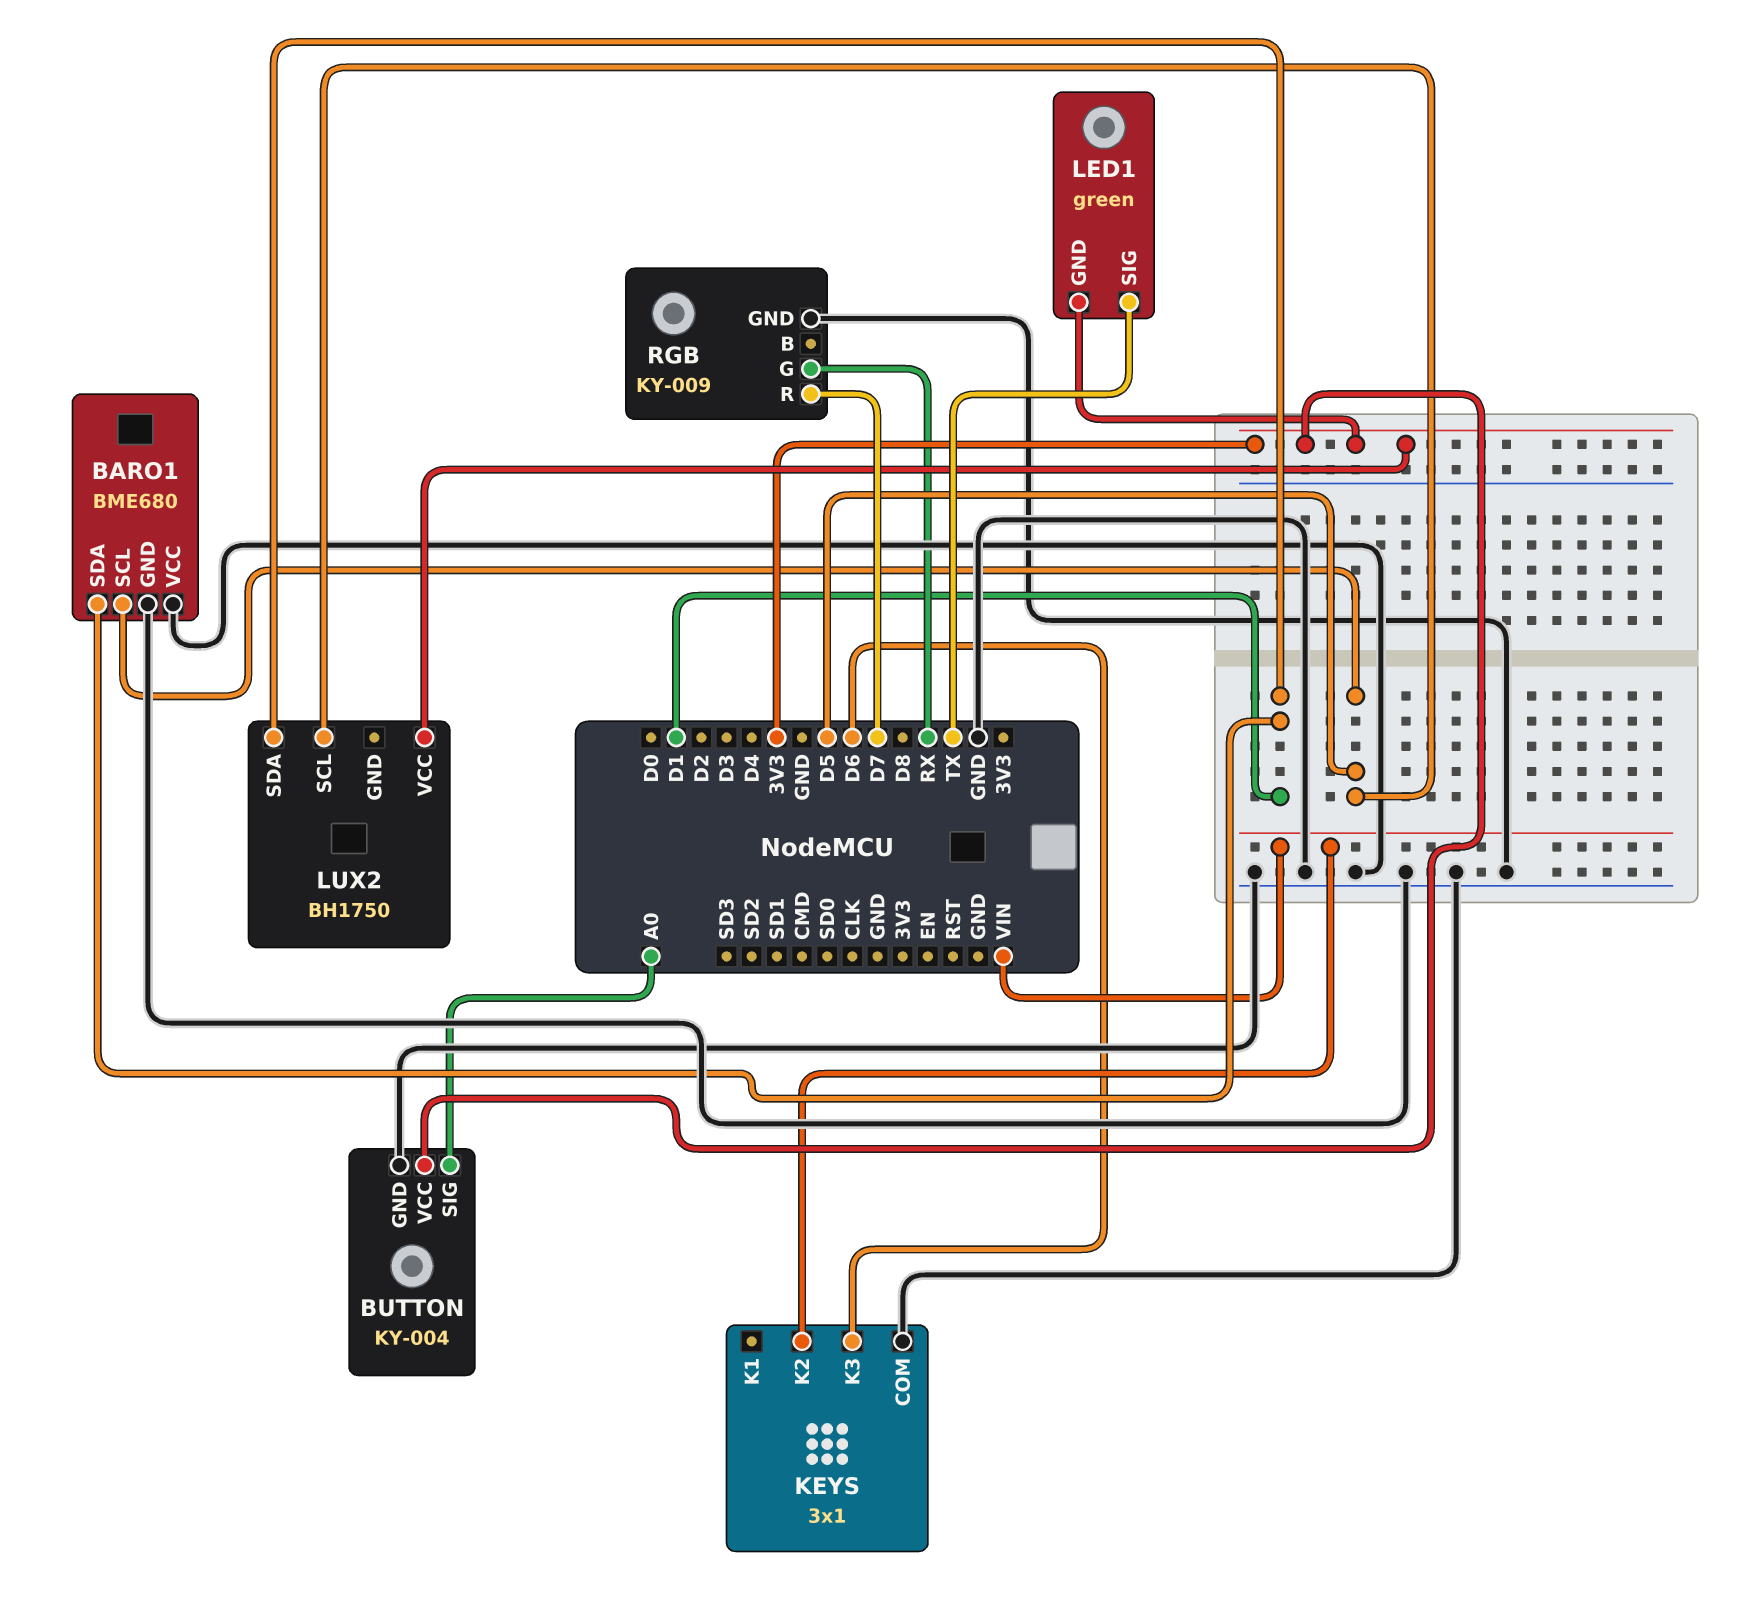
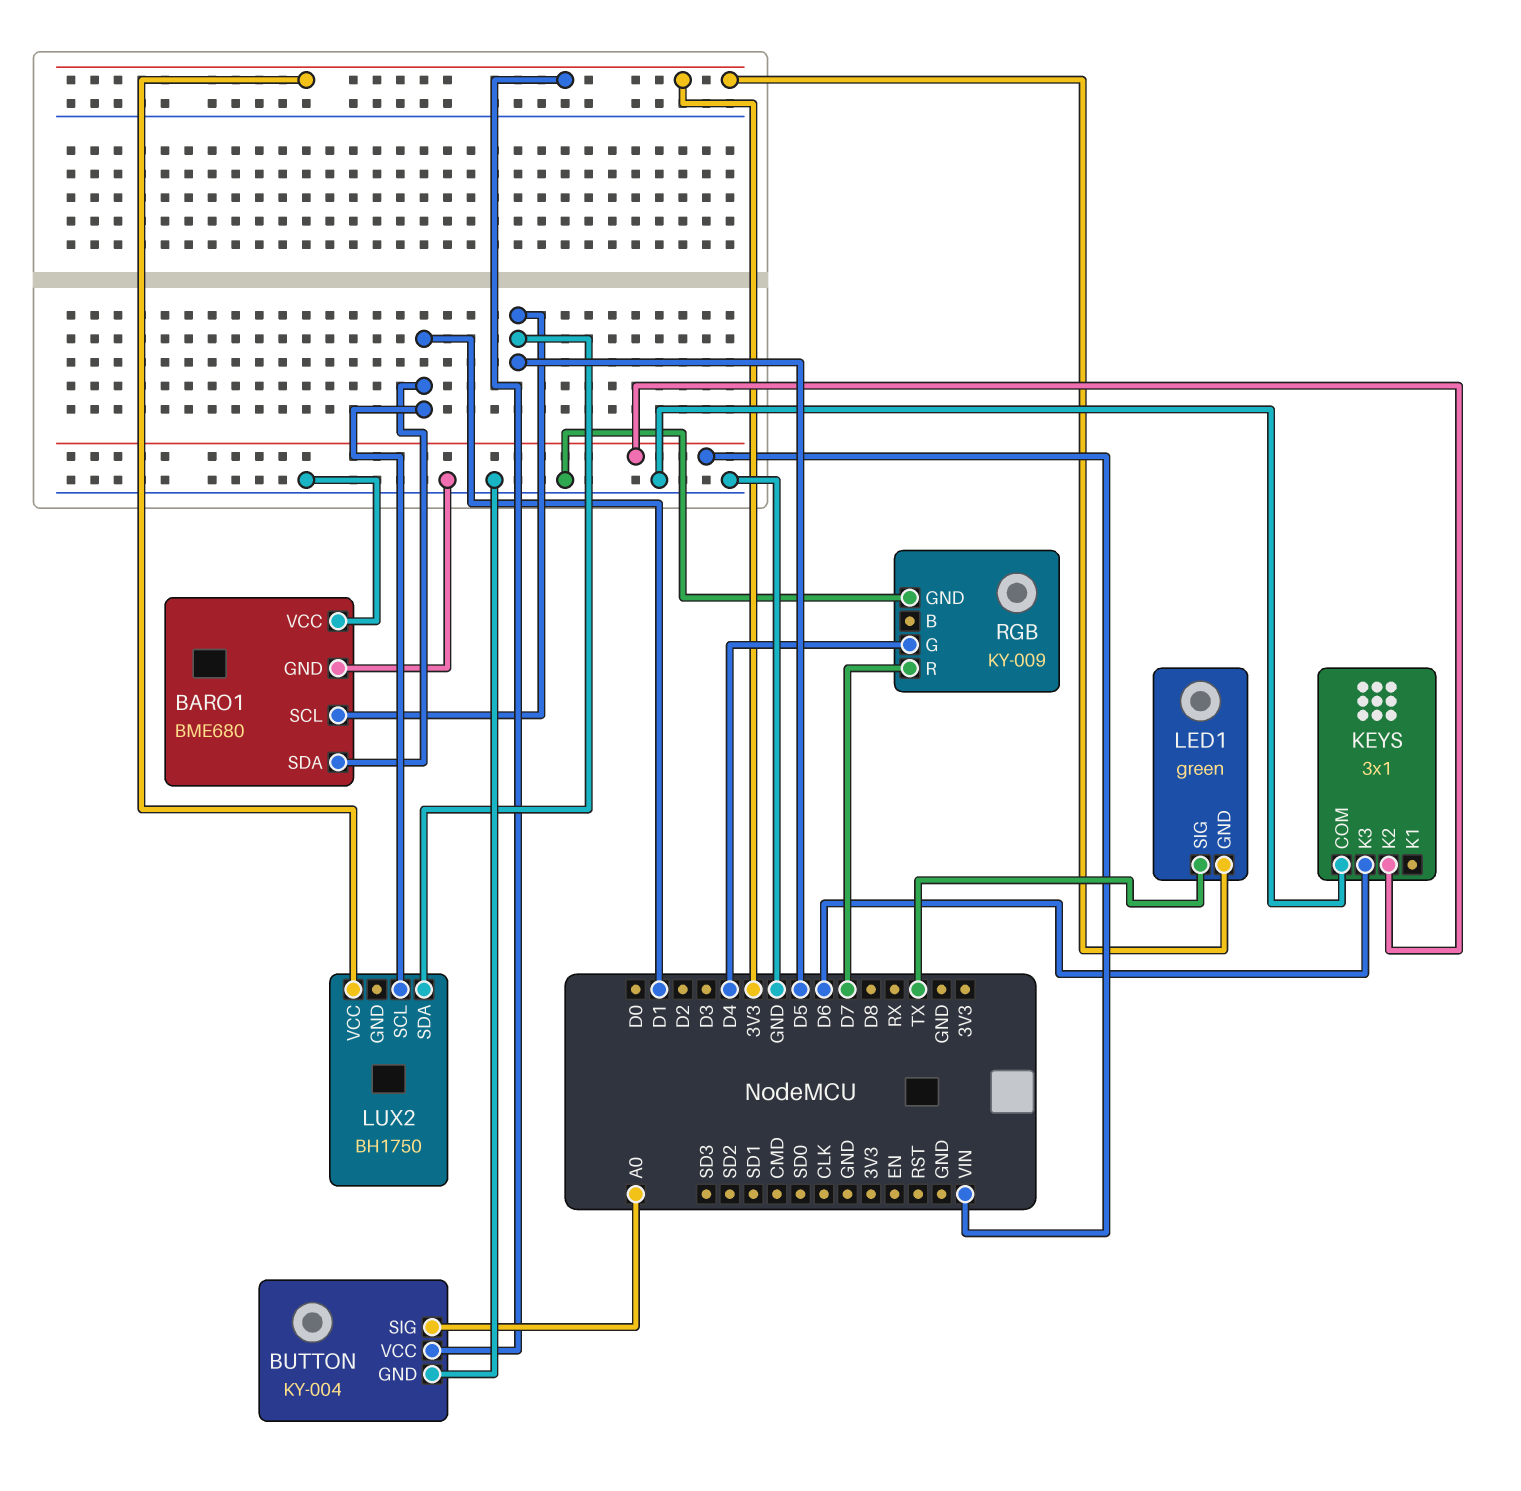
LUX2 pin SCL: D5 -> D1
LUX2 pin SDA: D1 -> D5
RGB pin G: RX -> D4

